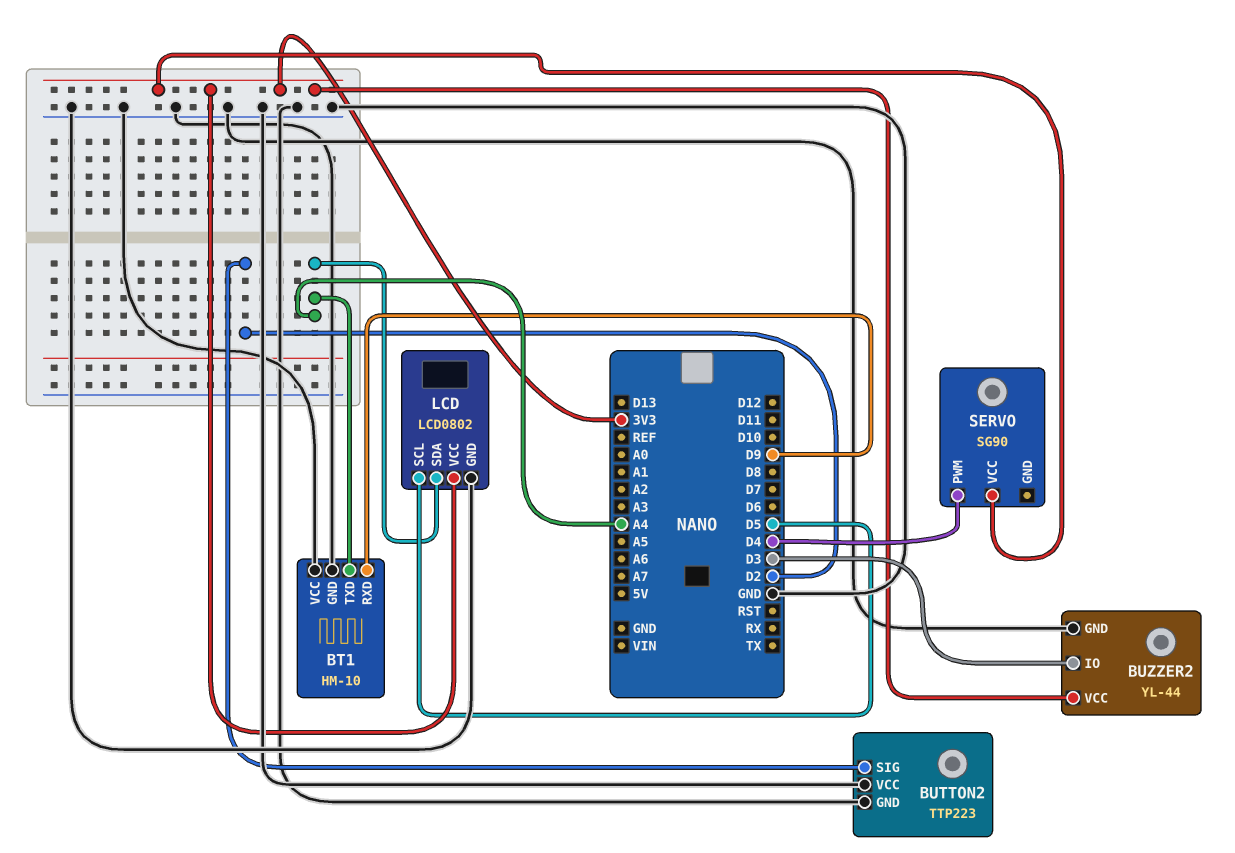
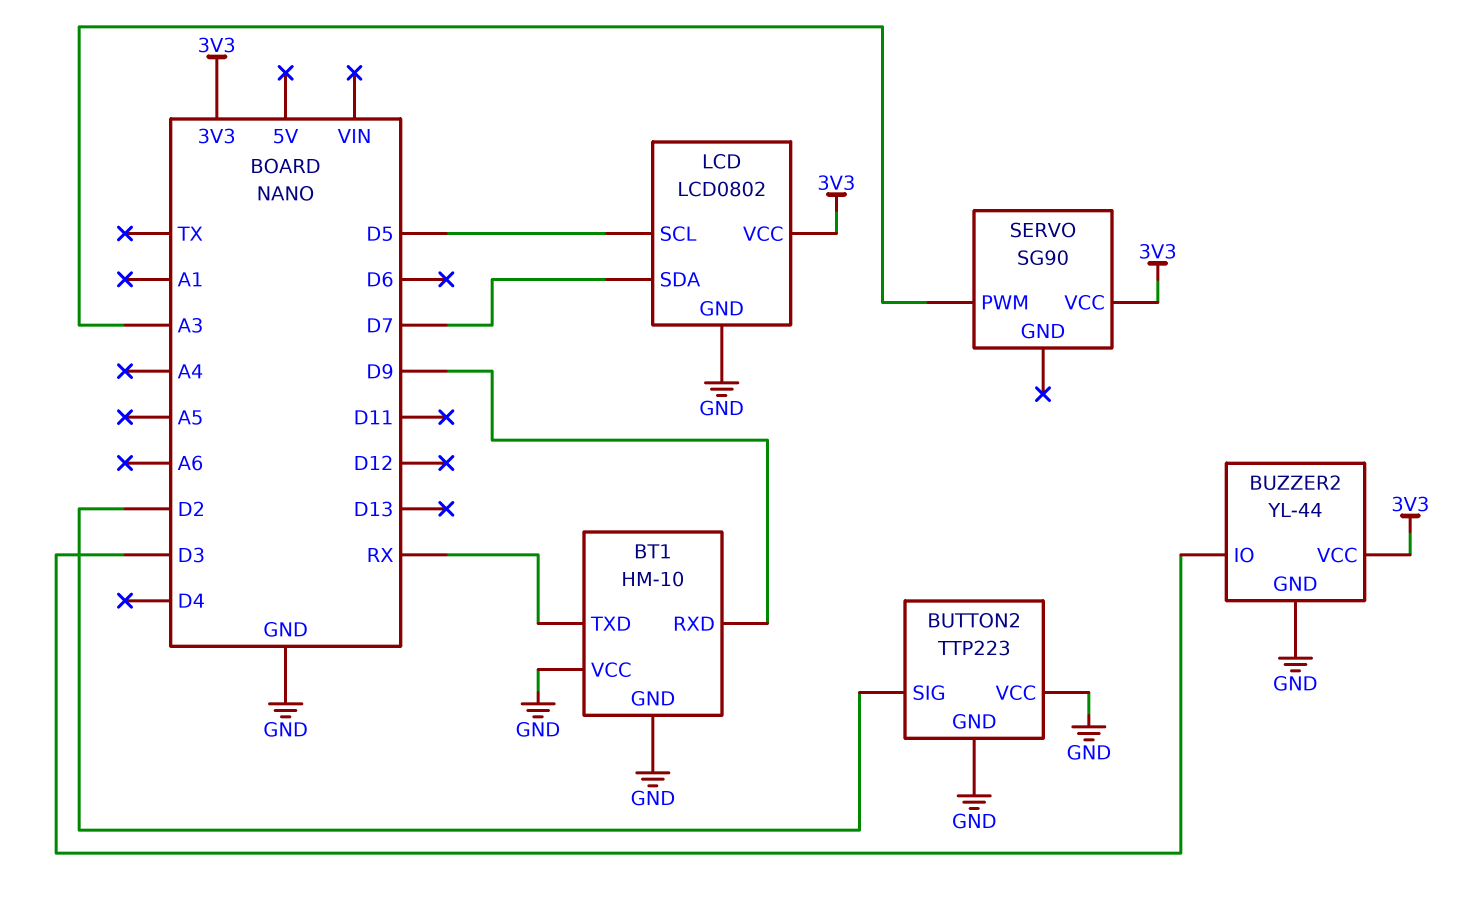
BT1 pin TXD: A4 -> RX
LCD pin SDA: A4 -> D7
SERVO pin PWM: D4 -> A3

